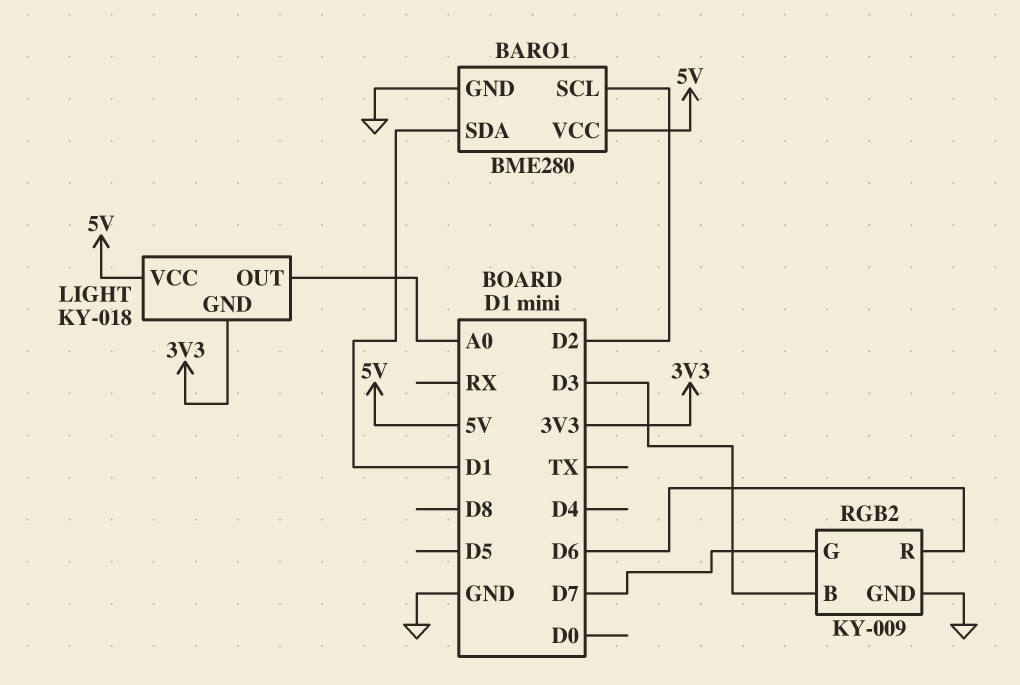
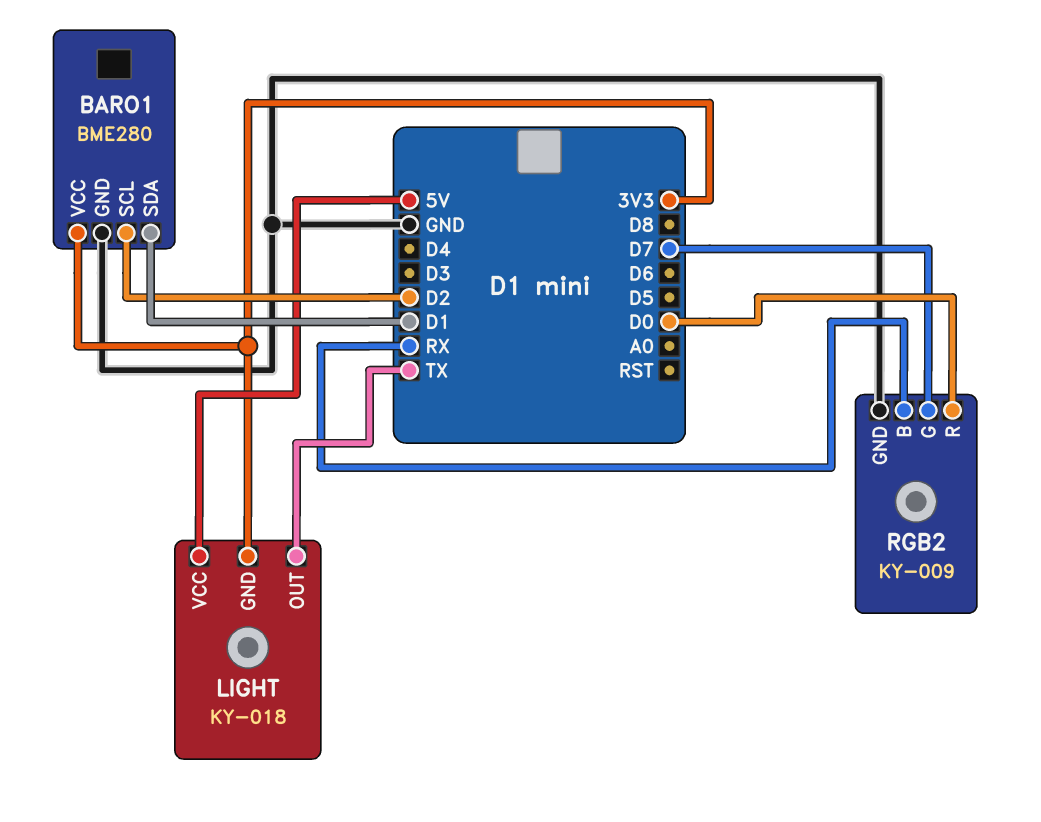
BARO1 pin VCC: 5V -> 3V3
LIGHT pin OUT: A0 -> TX
RGB2 pin B: D3 -> RX
RGB2 pin R: D6 -> D0

